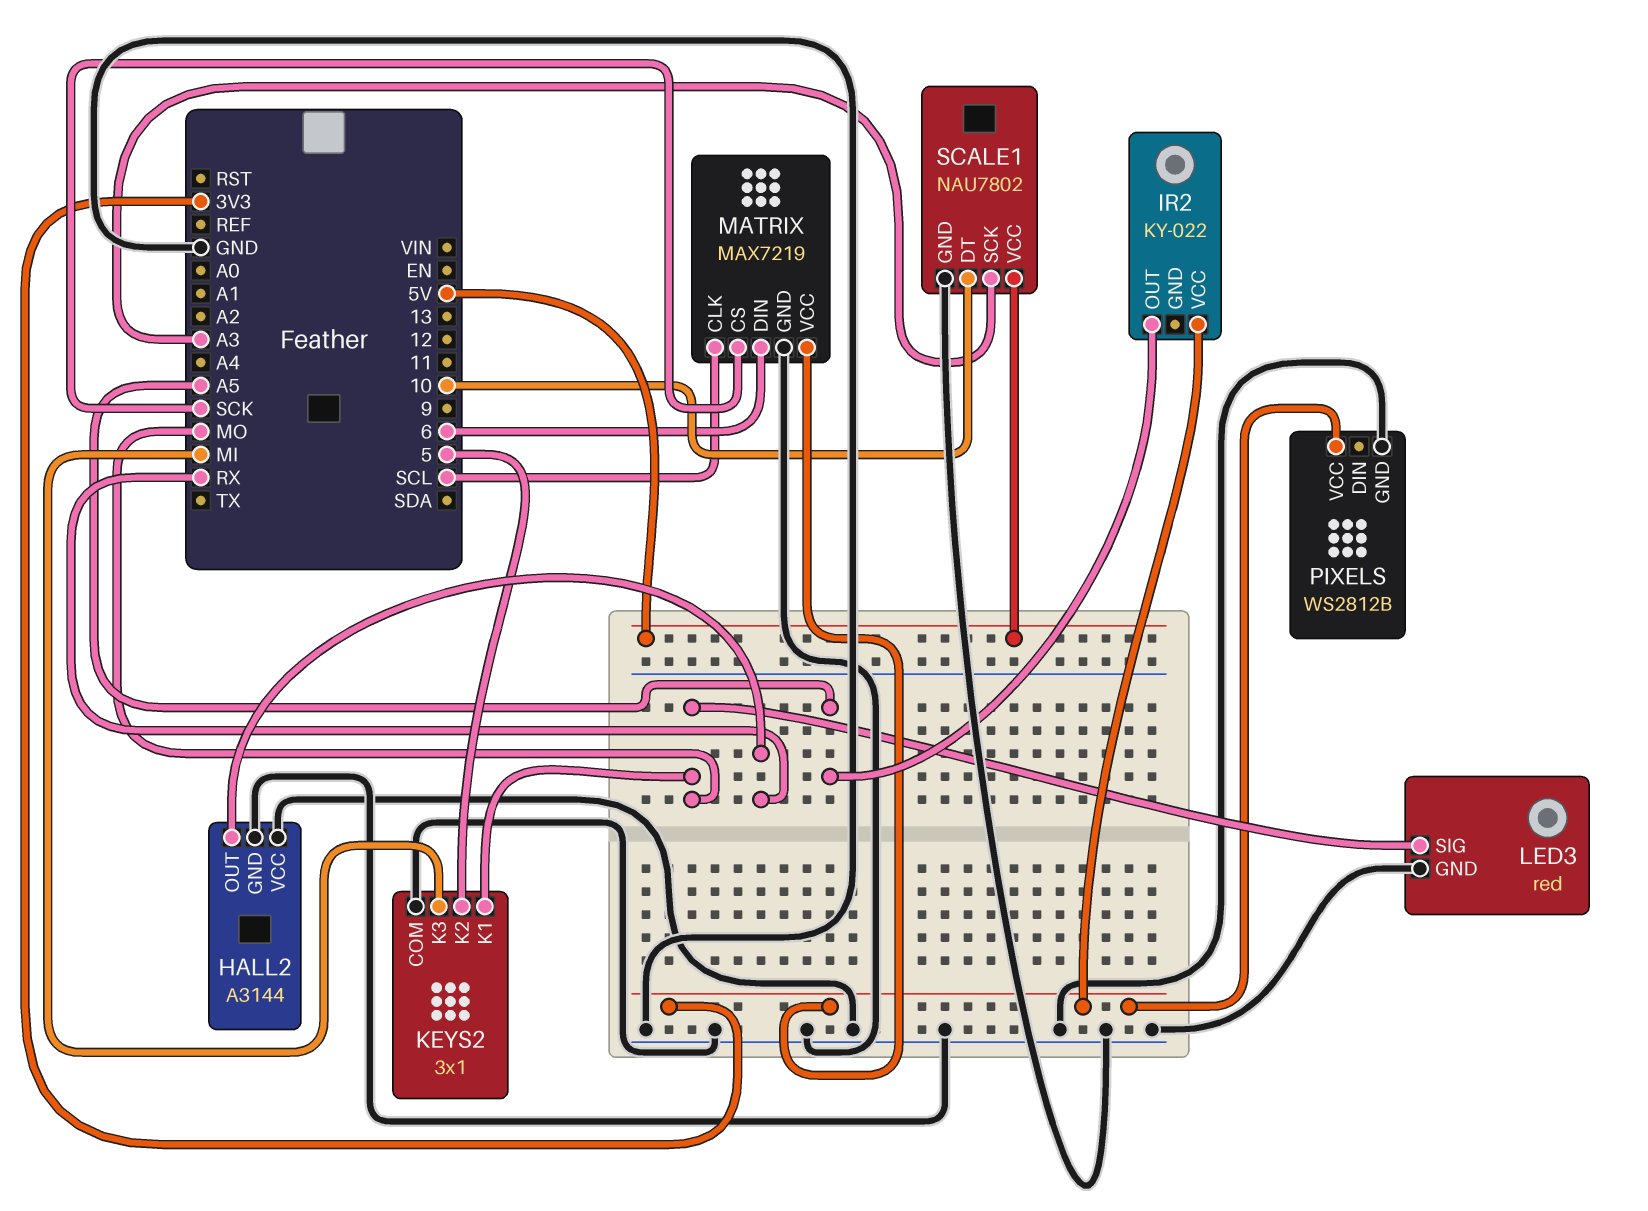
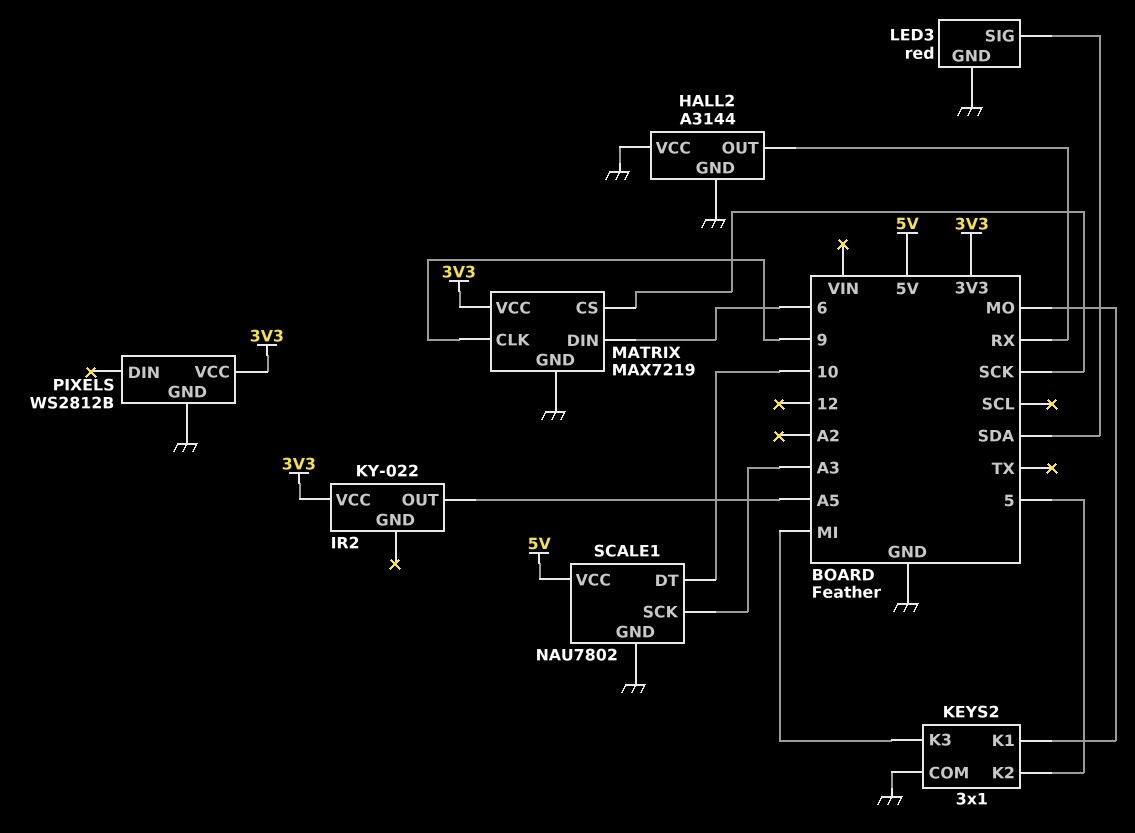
LED3 pin SIG: MO -> SDA
MATRIX pin CLK: SCL -> 9

